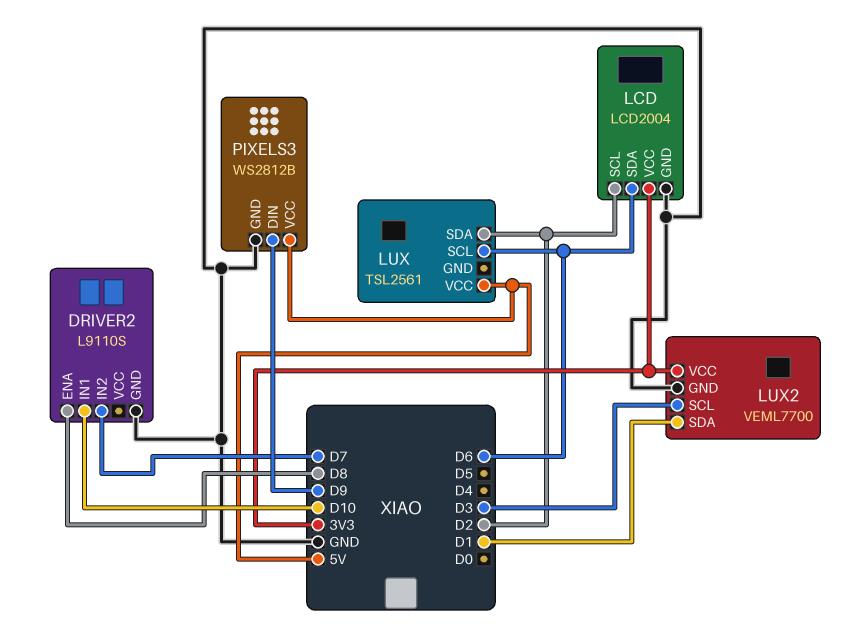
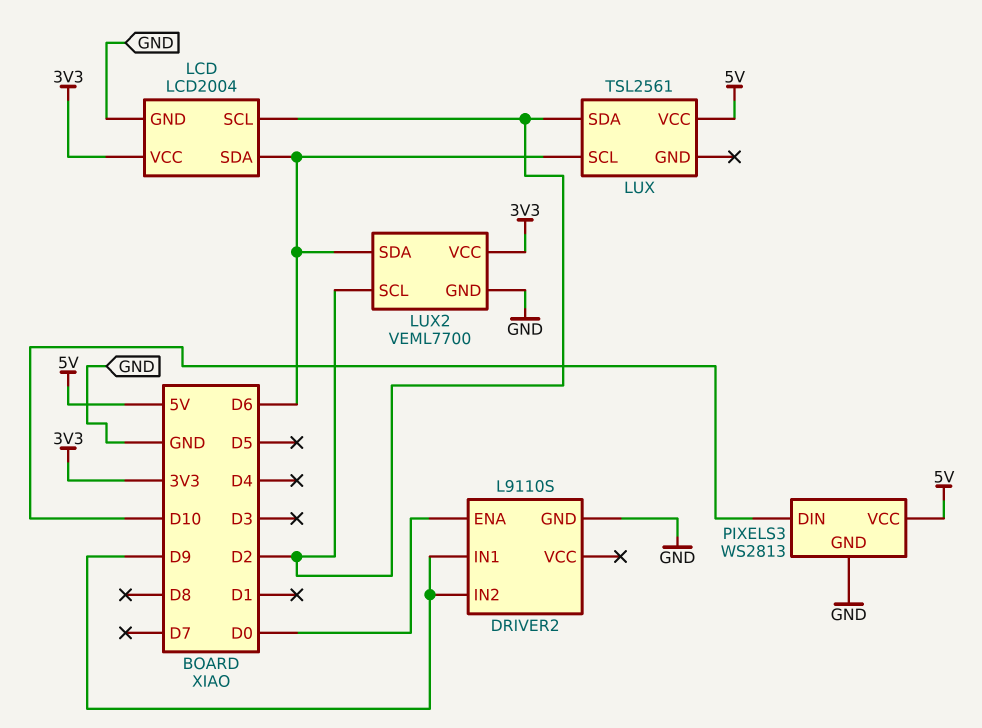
DRIVER2 pin ENA: D8 -> D0
DRIVER2 pin IN1: D10 -> D9
DRIVER2 pin IN2: D7 -> D9
LUX2 pin SCL: D3 -> D2
LUX2 pin SDA: D1 -> D6
PIXELS3: WS2812B -> WS2813
PIXELS3 pin DIN: D9 -> D10

